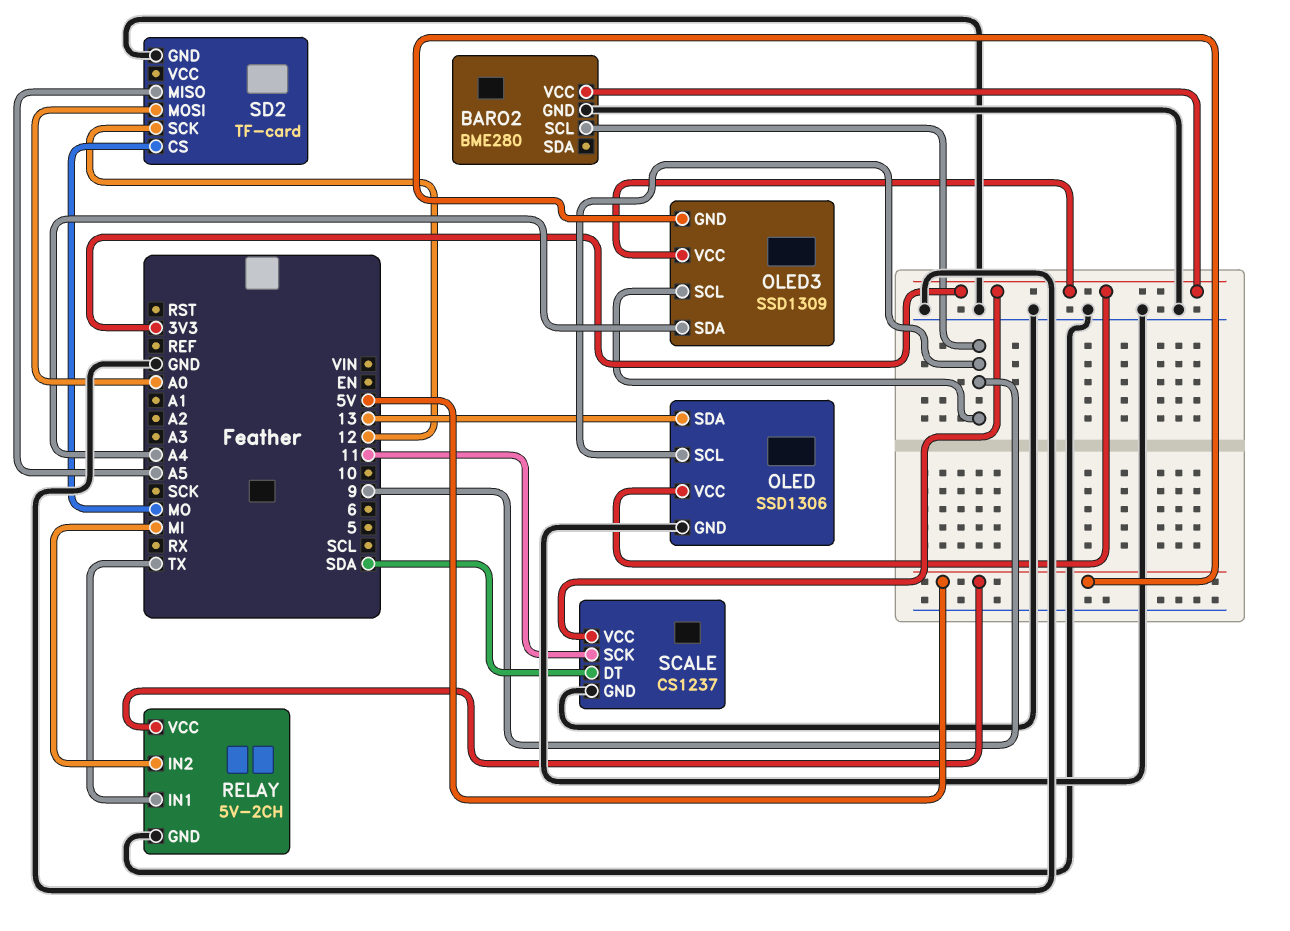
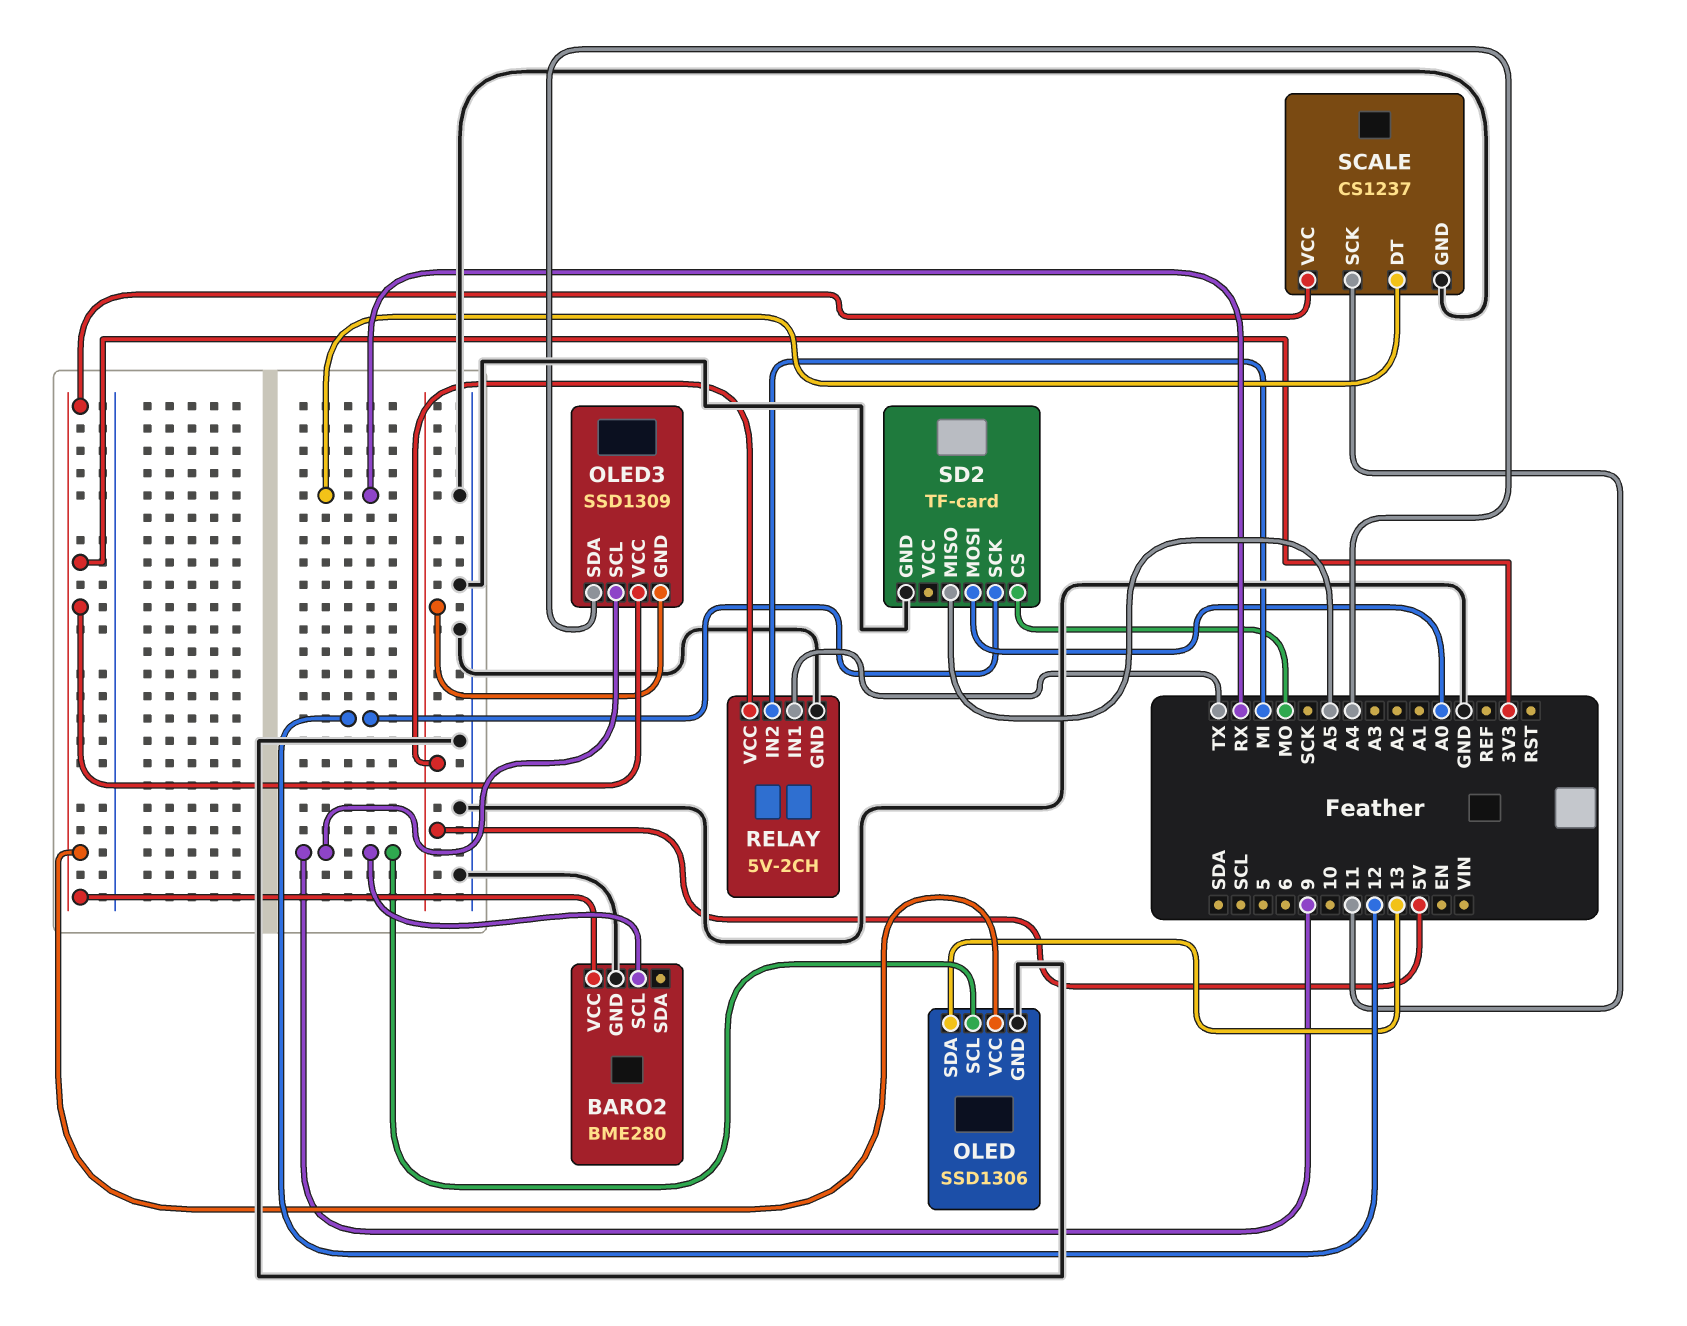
SCALE pin DT: SDA -> RX

